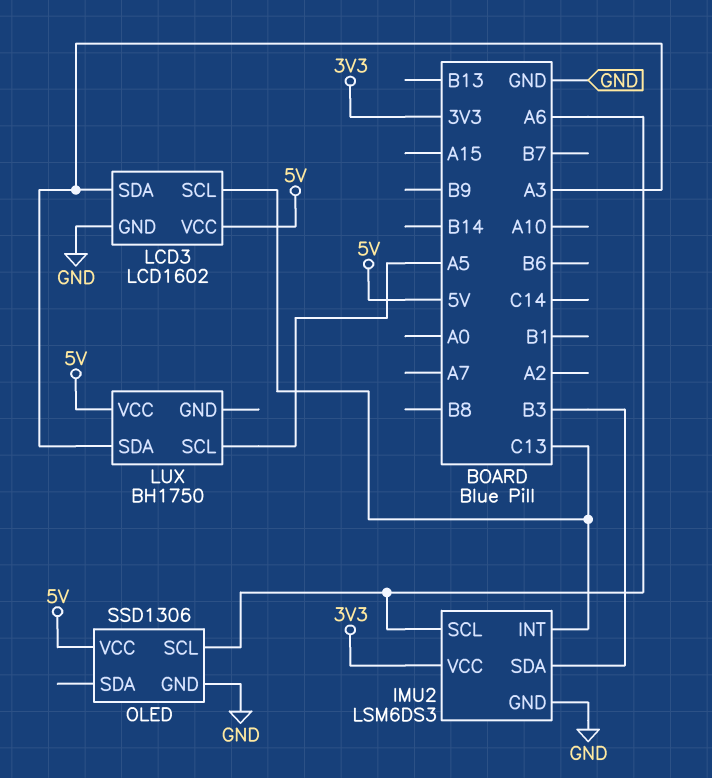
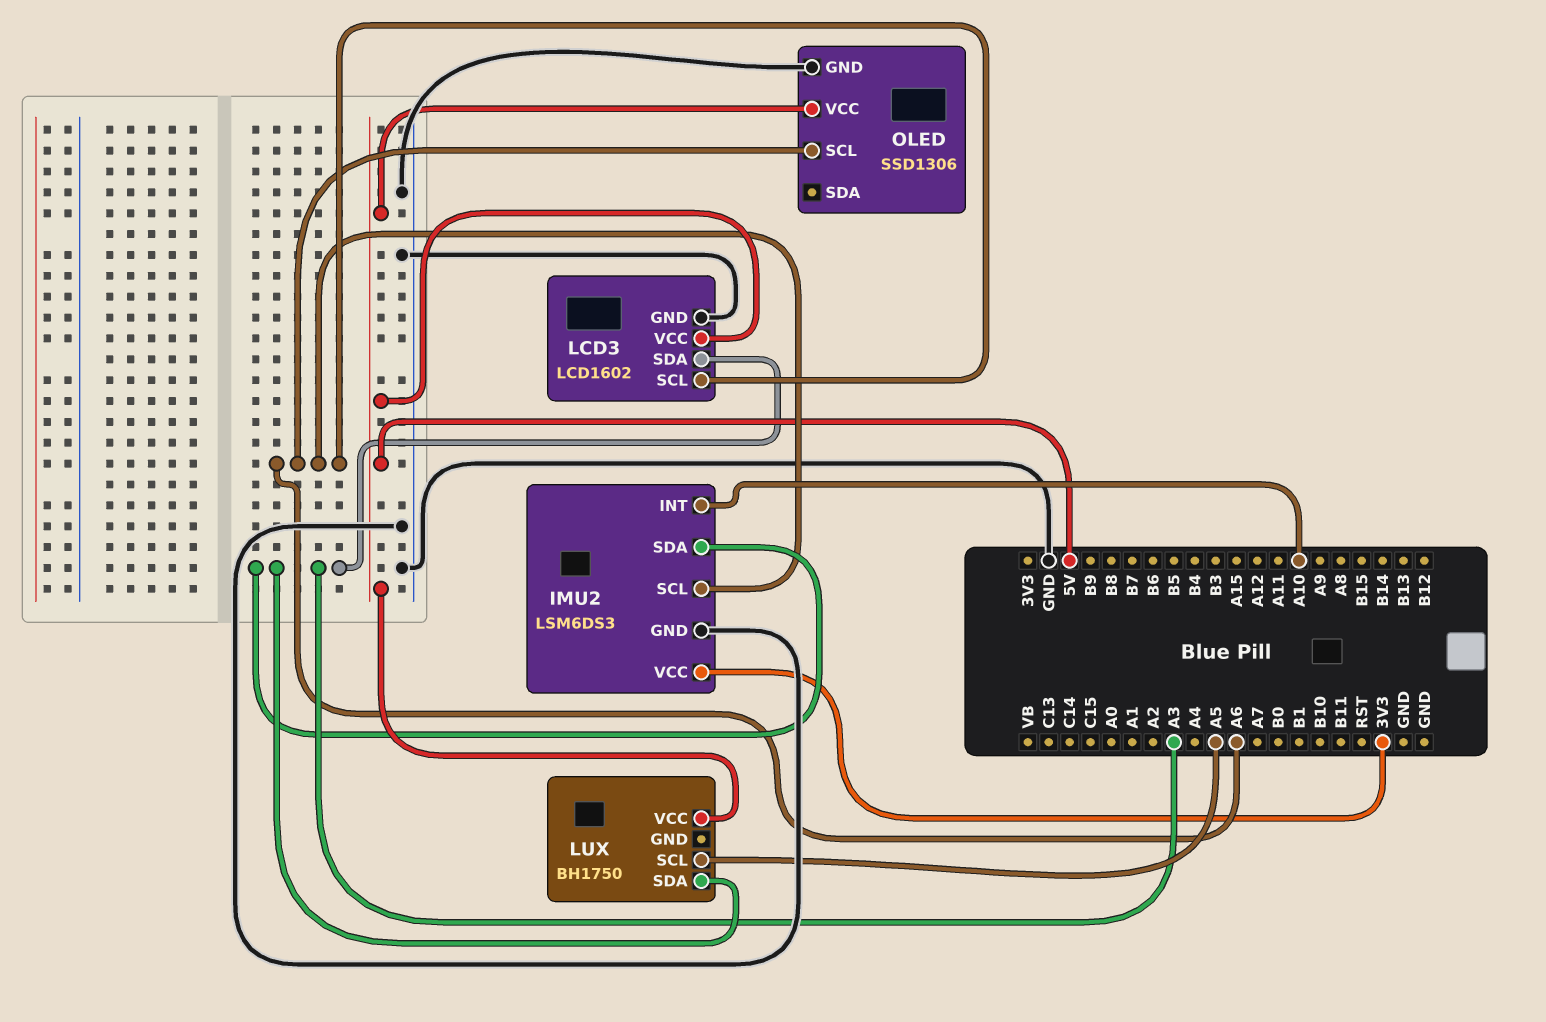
IMU2 pin INT: C13 -> A10
IMU2 pin SDA: B3 -> A3
LCD3 pin SCL: C13 -> A6

